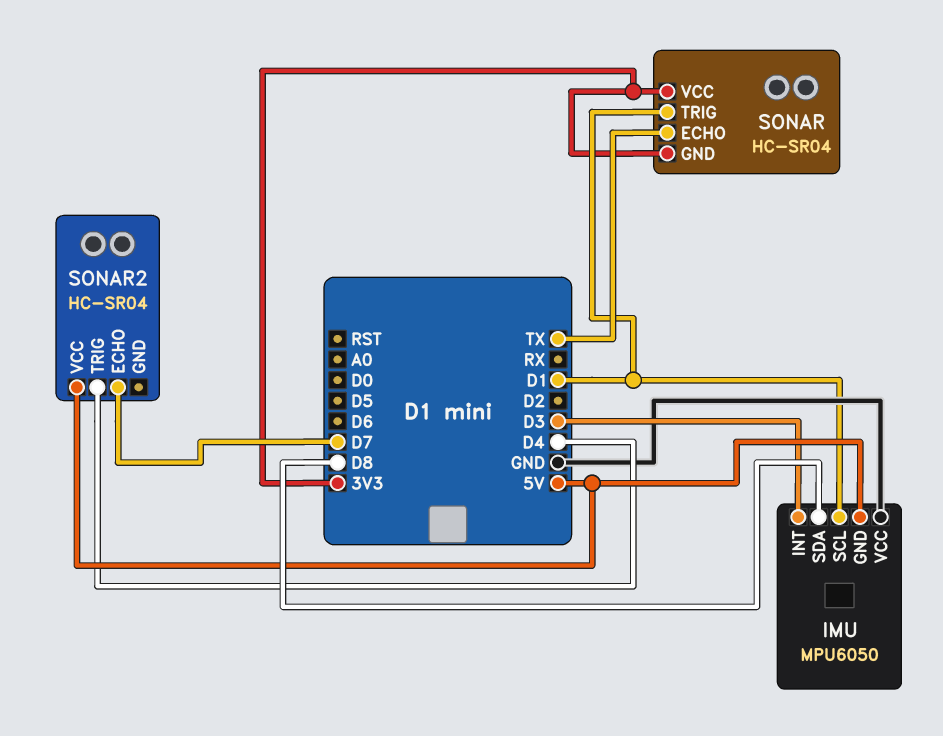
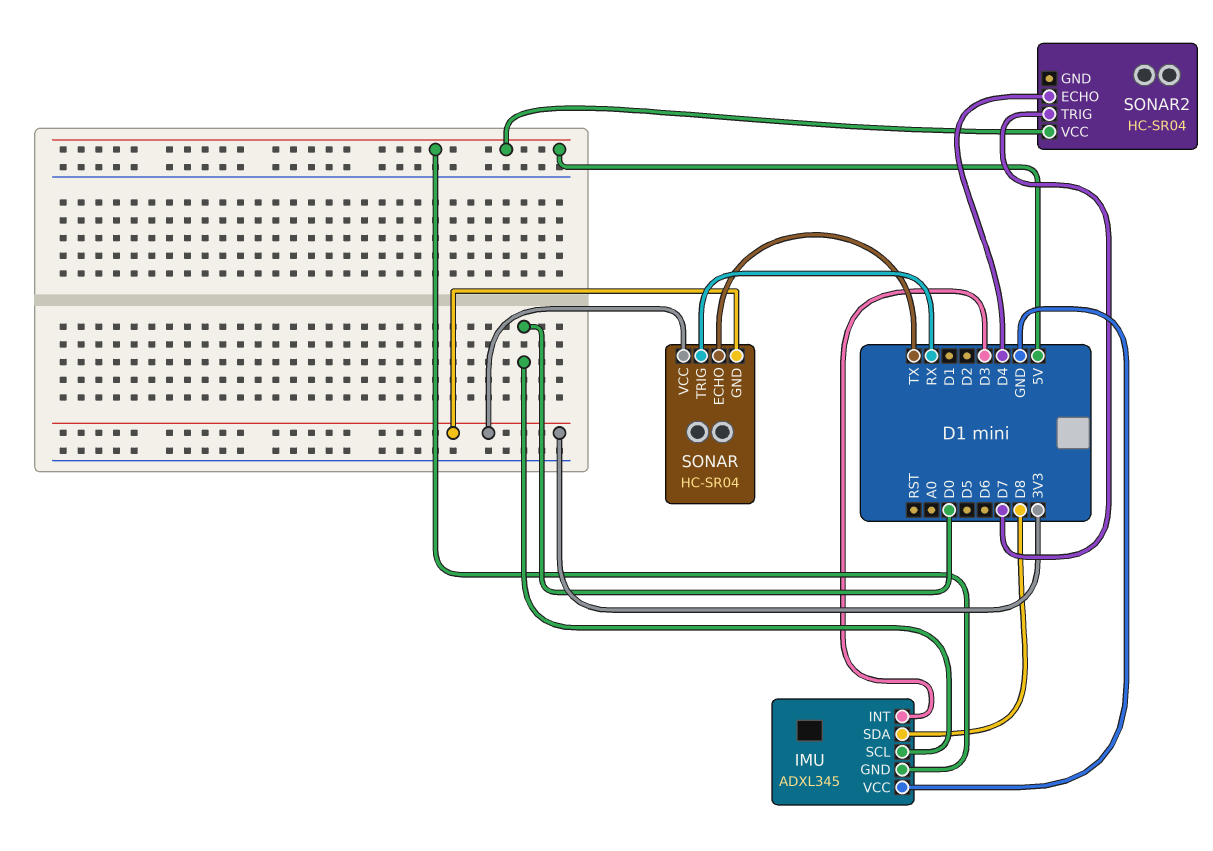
IMU: MPU6050 -> ADXL345
IMU pin SCL: D1 -> D0
SONAR pin TRIG: D1 -> RX
SONAR2 pin ECHO: D7 -> D4
SONAR2 pin TRIG: D4 -> D7

